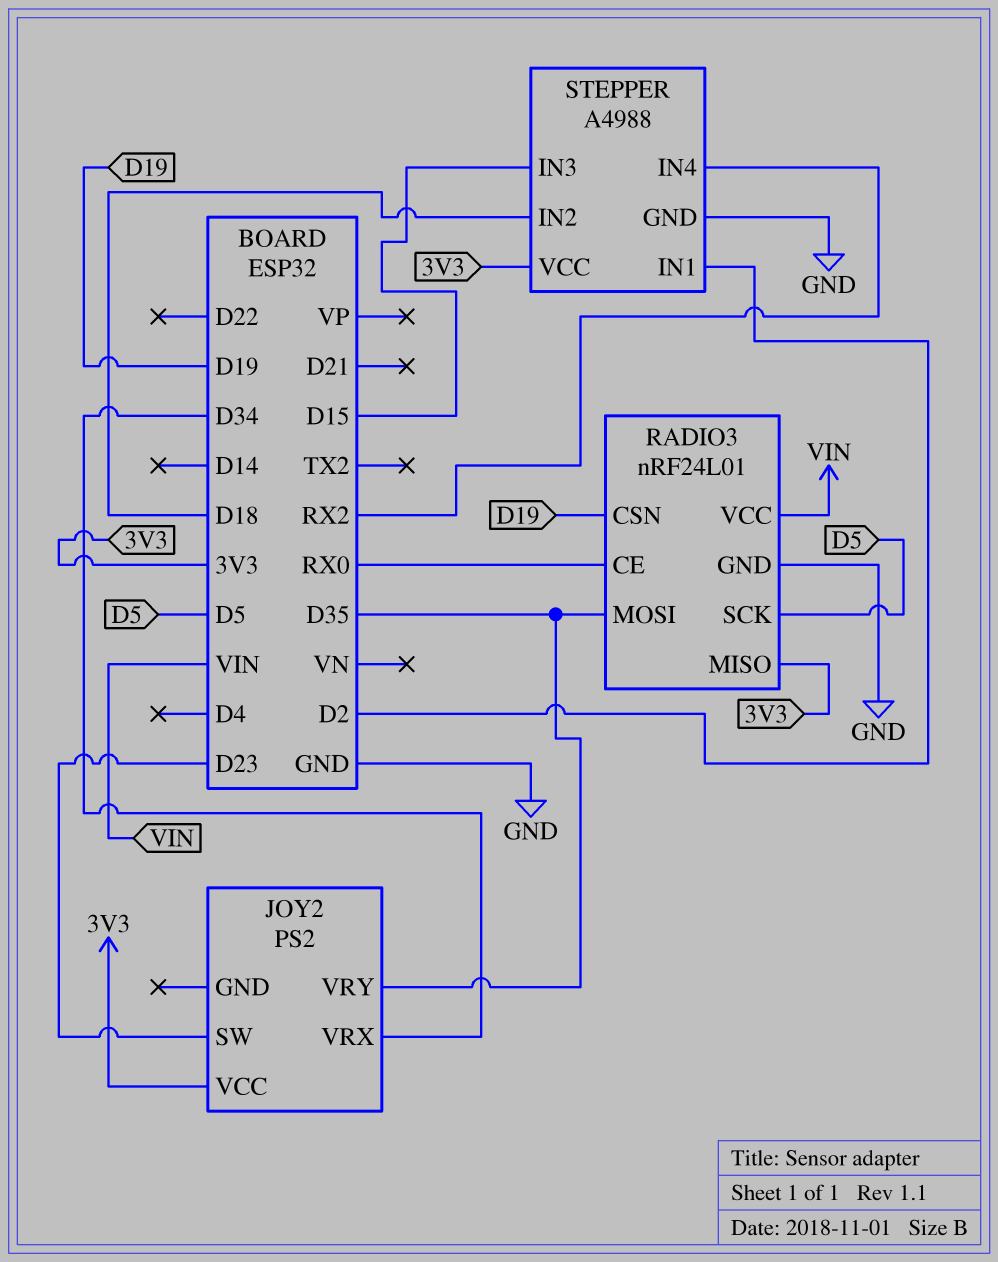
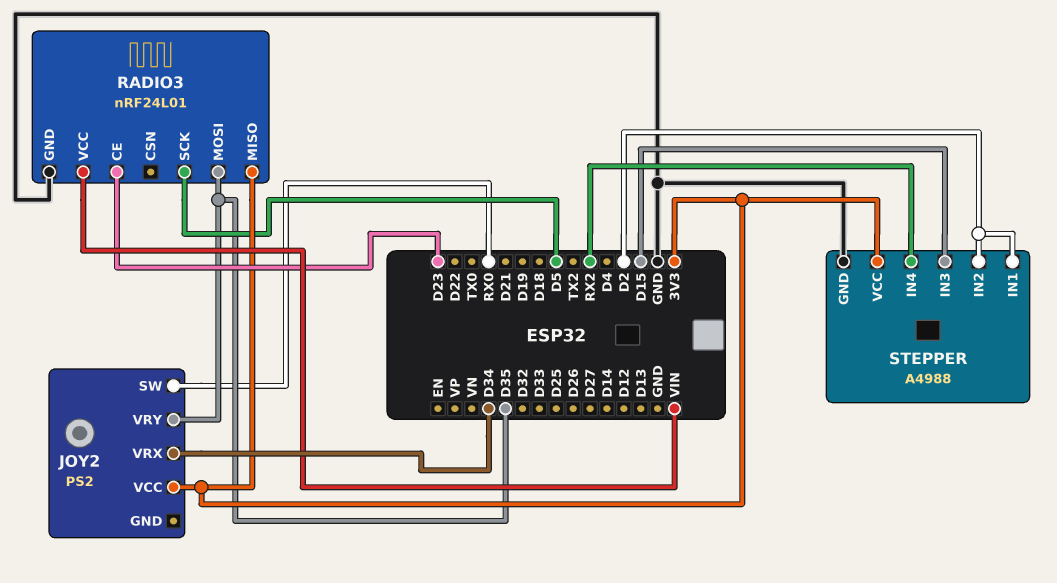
JOY2 pin SW: D23 -> RX0
RADIO3 pin CE: RX0 -> D23
RADIO3 pin CSN: D19 -> none
STEPPER pin IN2: D18 -> D2

